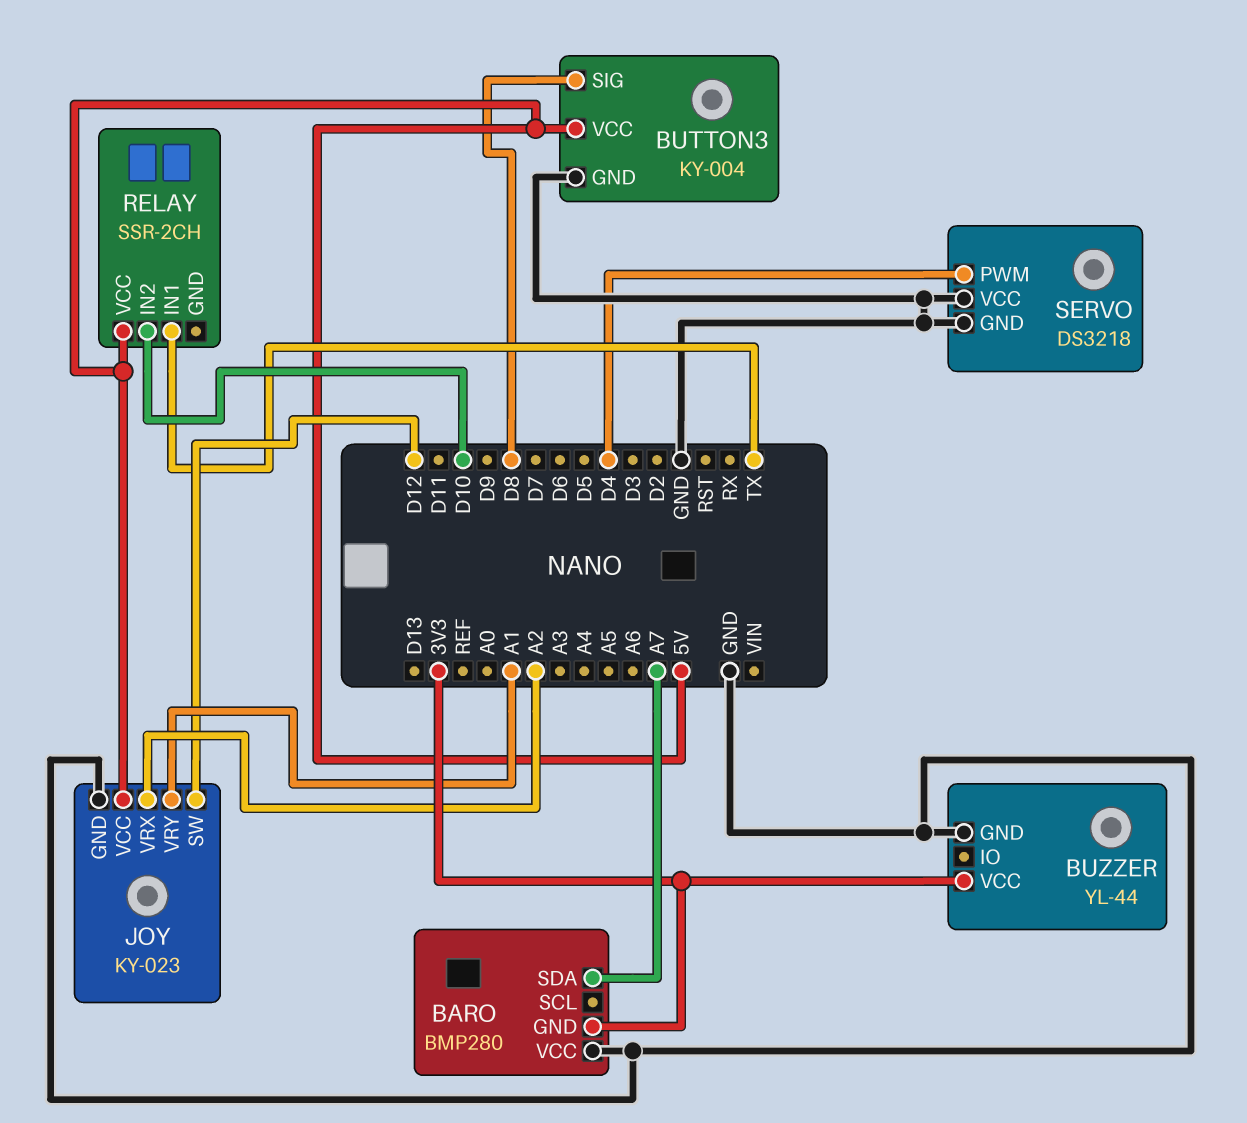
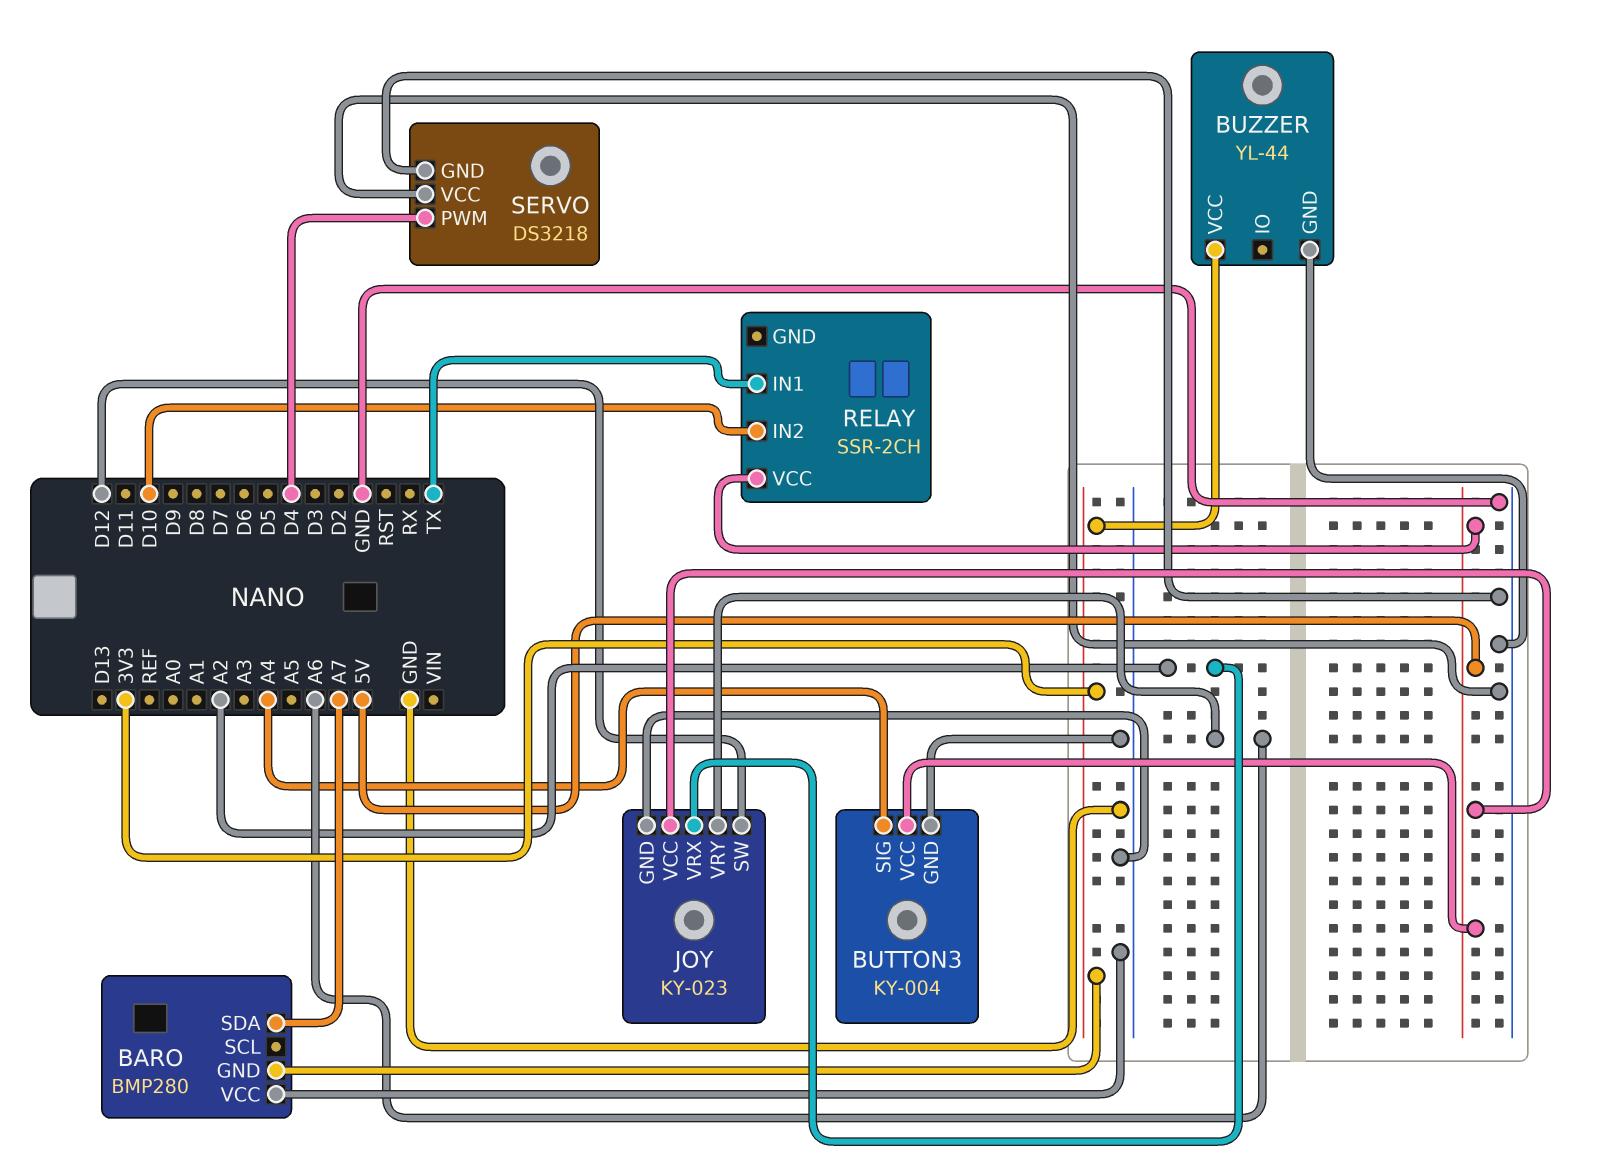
BUTTON3 pin SIG: D8 -> A4
JOY pin VRY: A1 -> A6

